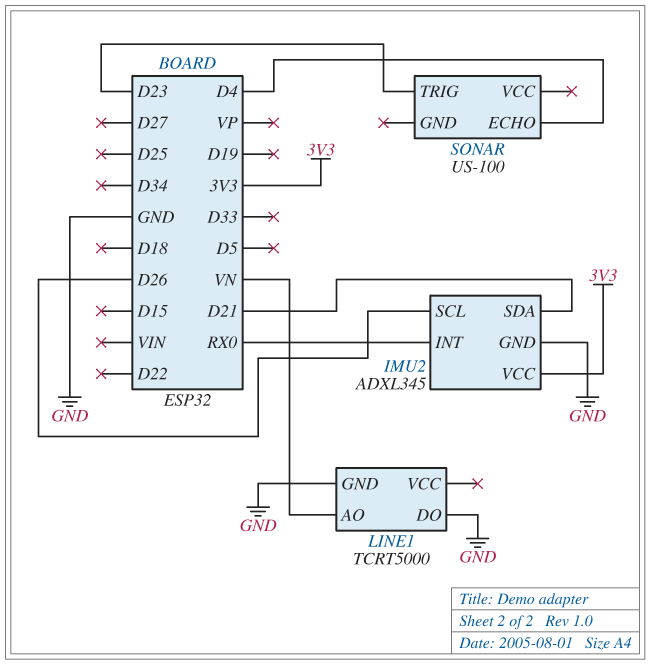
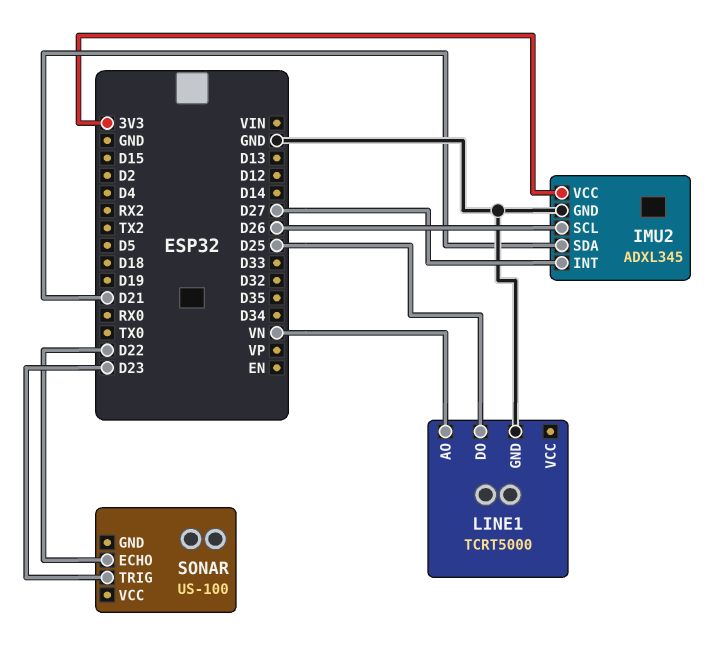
IMU2 pin INT: RX0 -> D27
LINE1 pin DO: GND -> D25
SONAR pin ECHO: D4 -> D22

